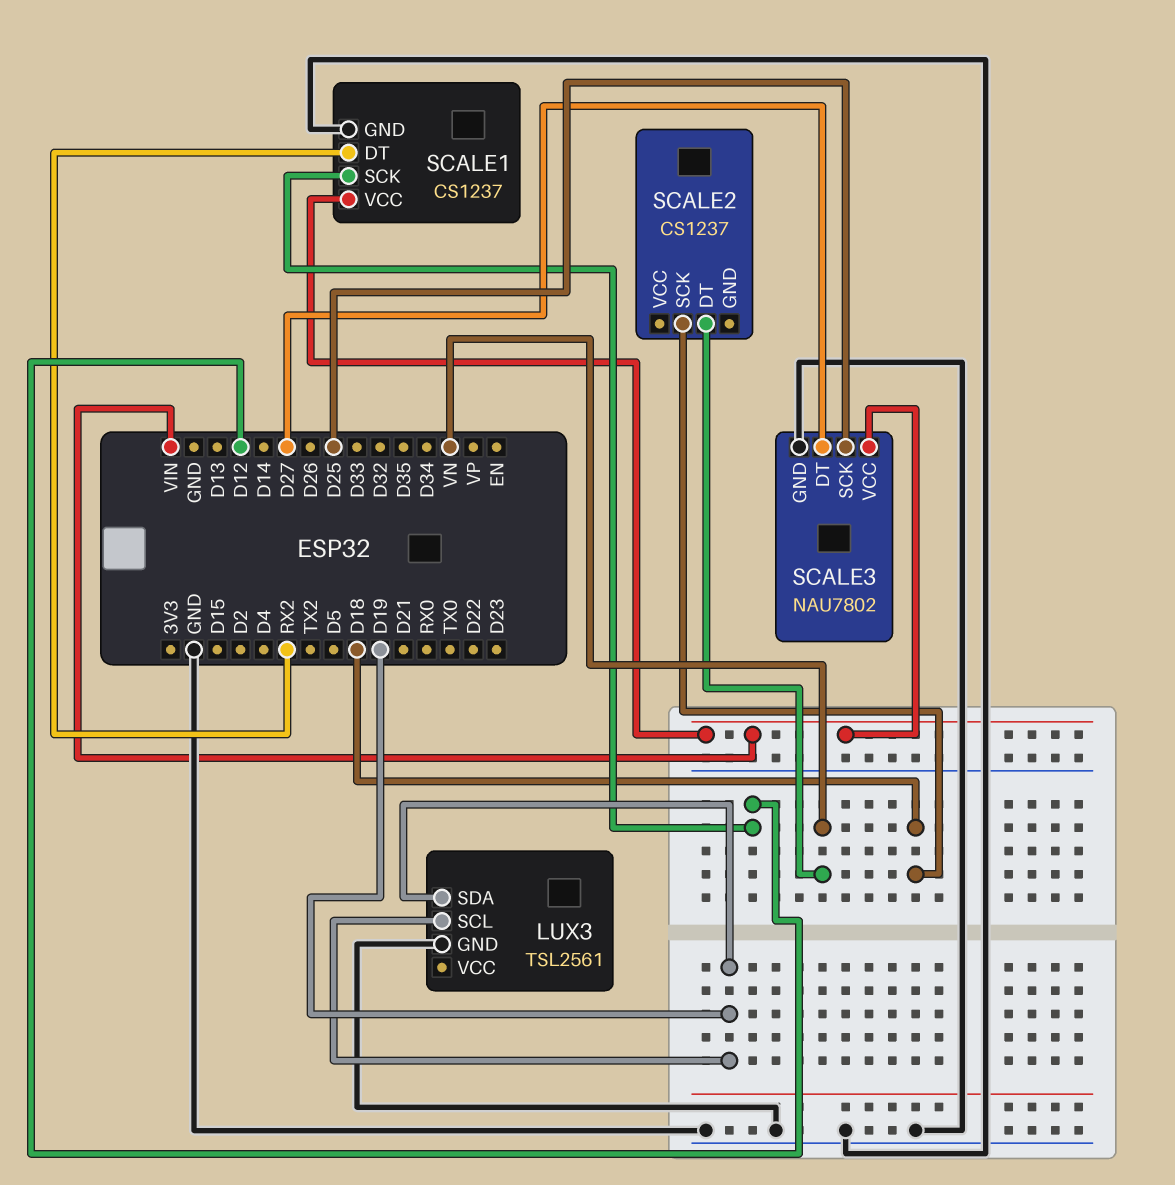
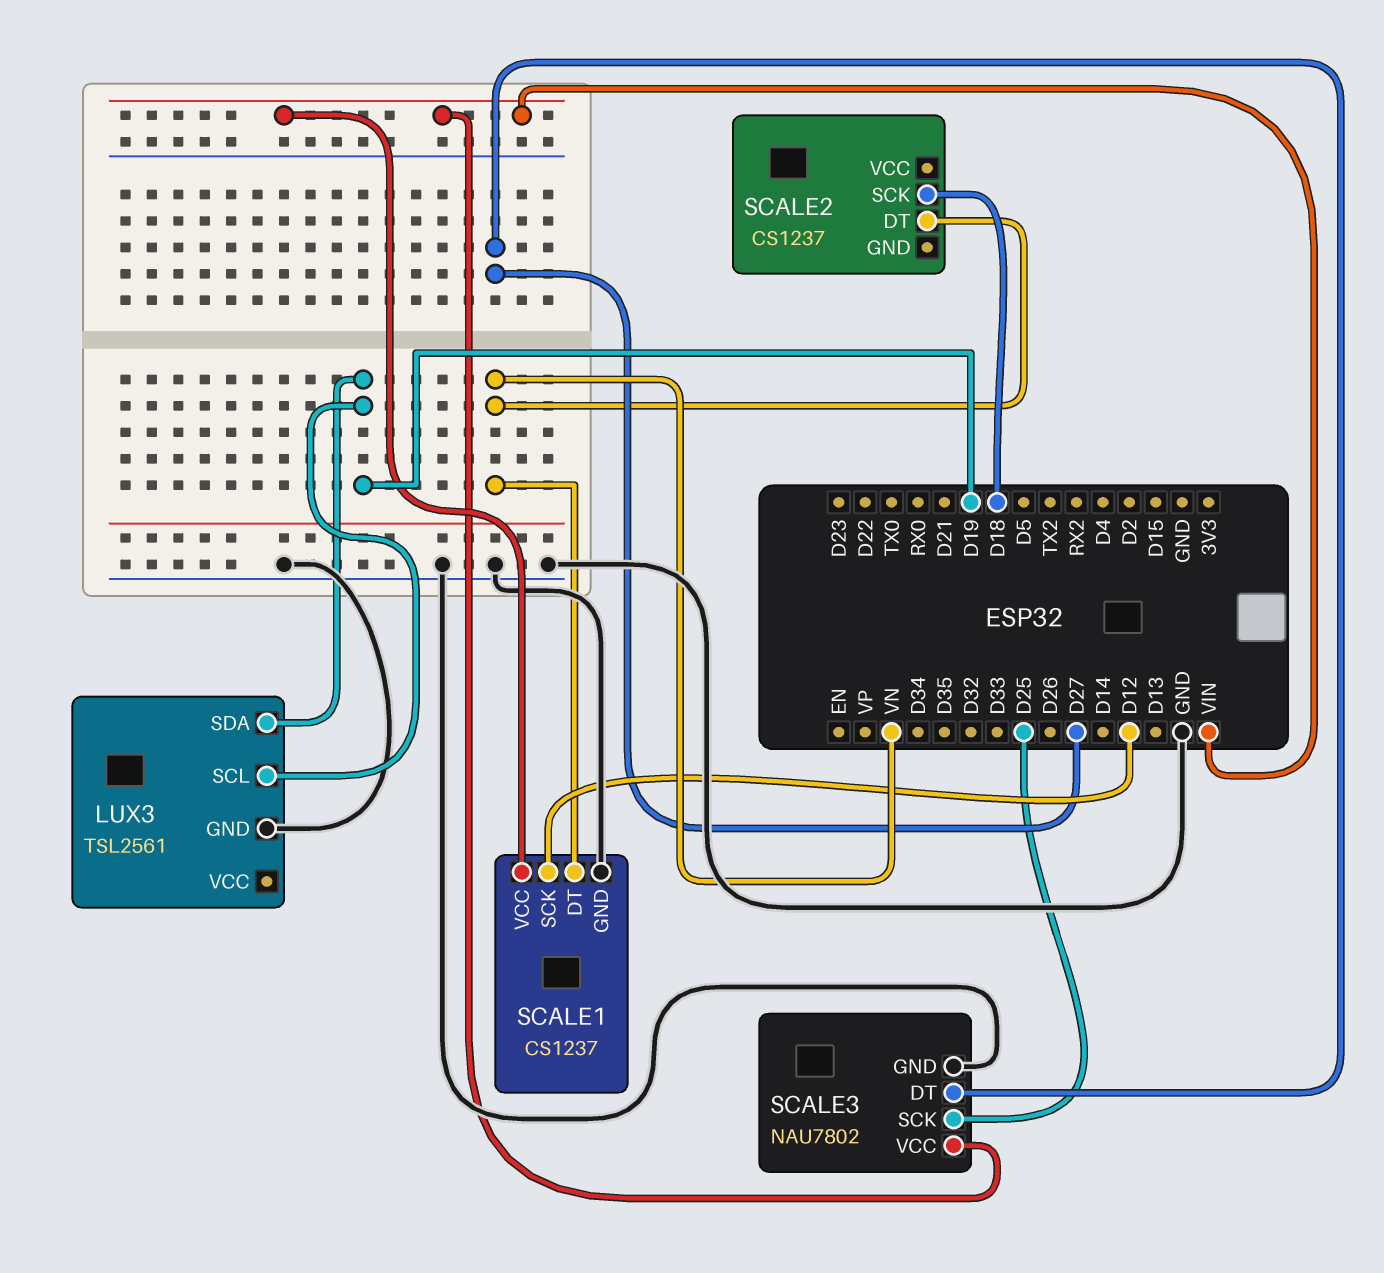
SCALE1 pin DT: RX2 -> VN

